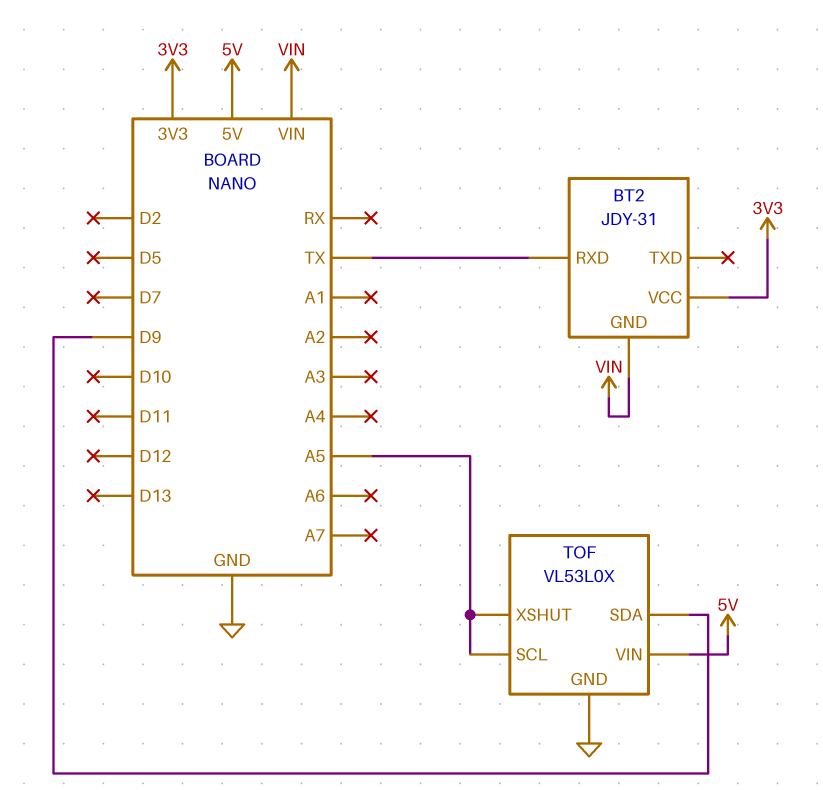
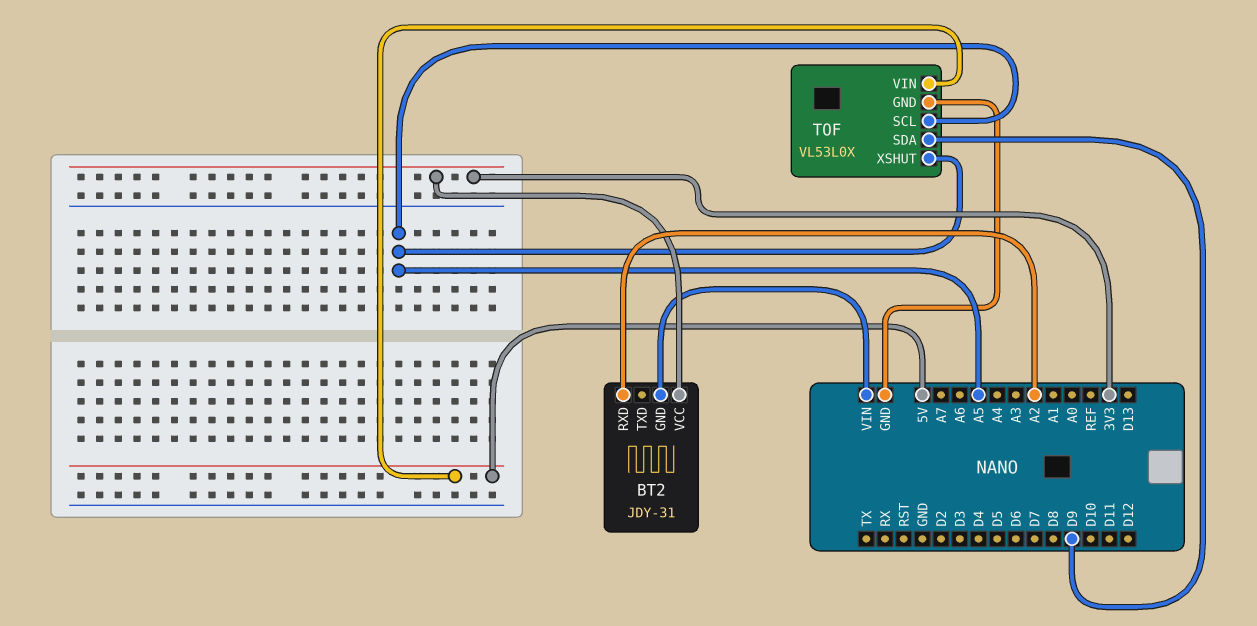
BT2 pin RXD: TX -> A2

